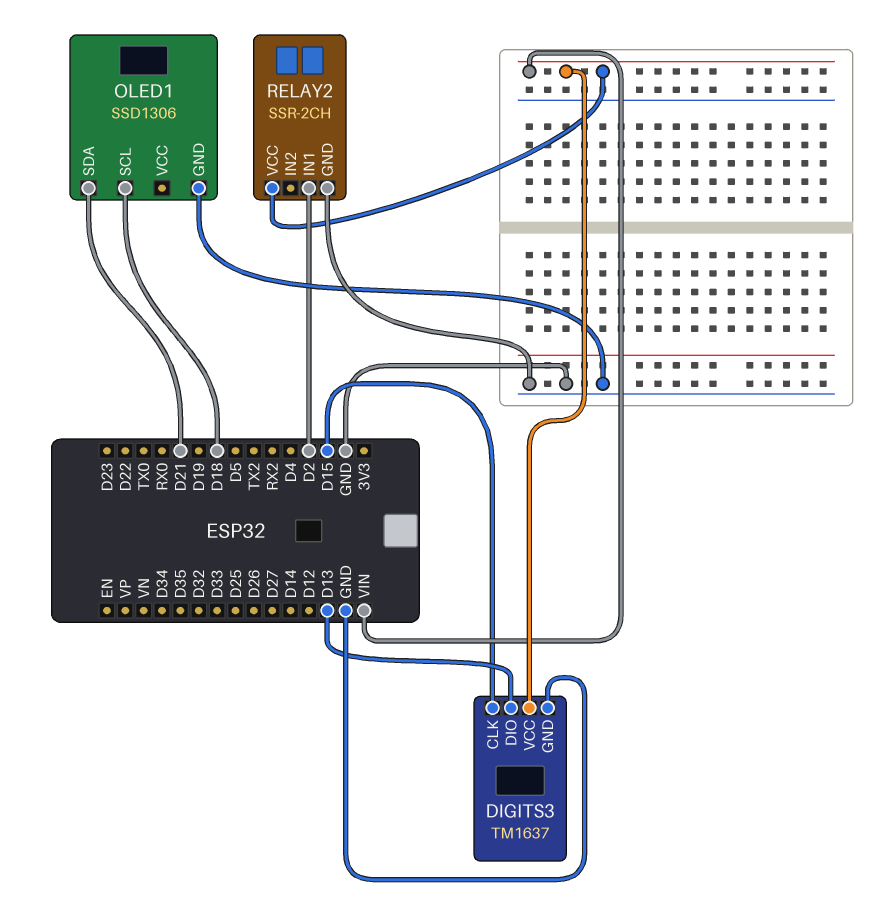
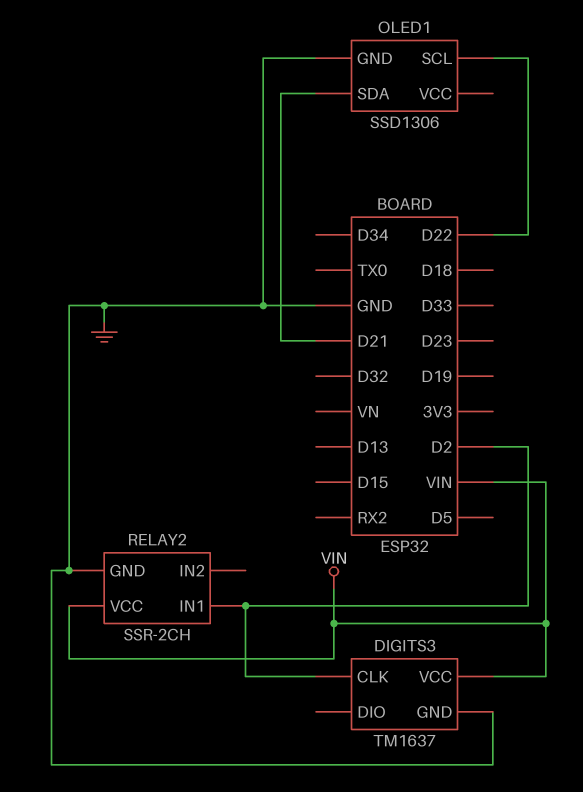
DIGITS3 pin CLK: D15 -> D2
DIGITS3 pin DIO: D13 -> none
OLED1 pin SCL: D18 -> D22

